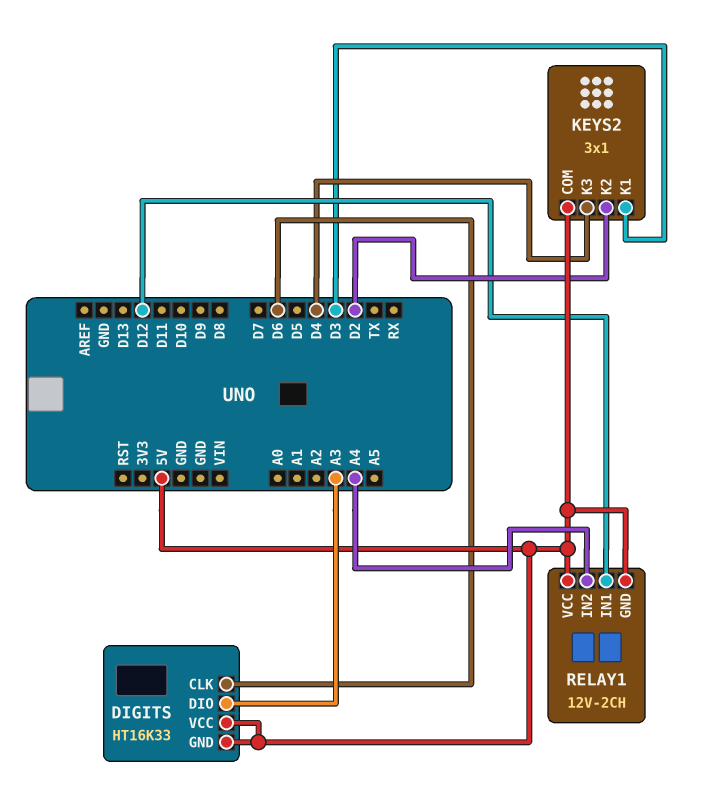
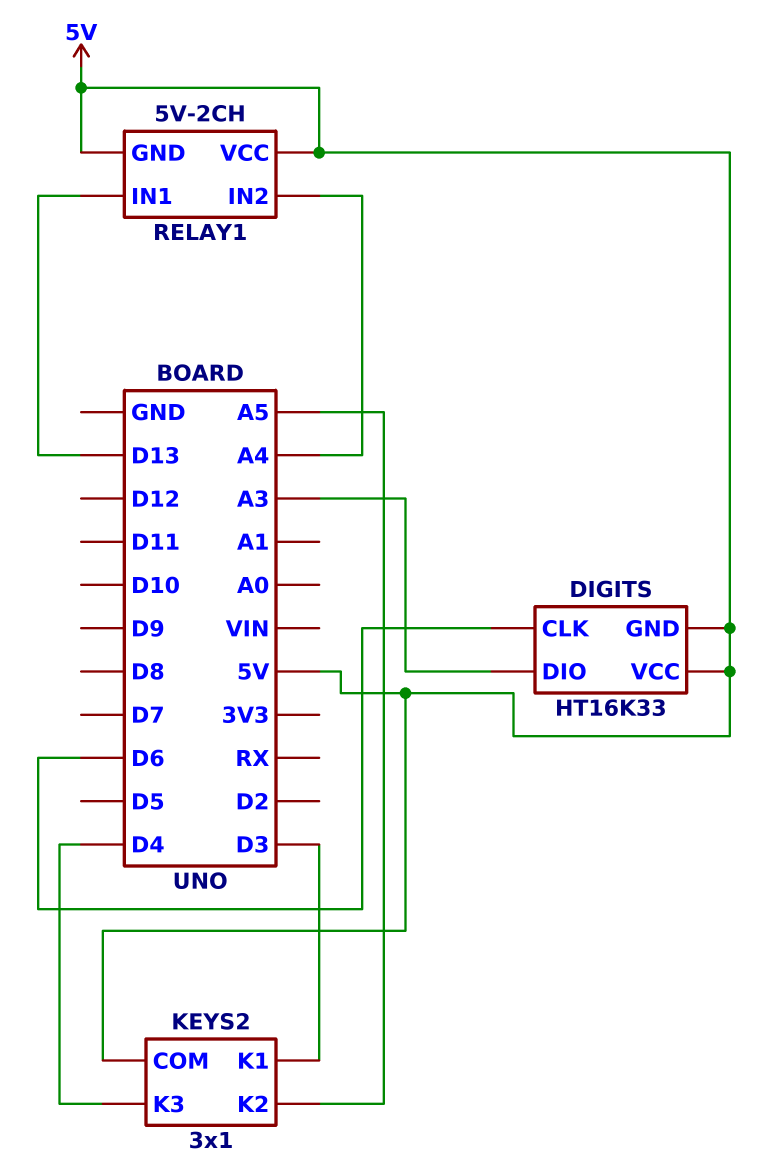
KEYS2 pin K2: D2 -> A5
RELAY1: 12V-2CH -> 5V-2CH
RELAY1 pin IN1: D12 -> D13

